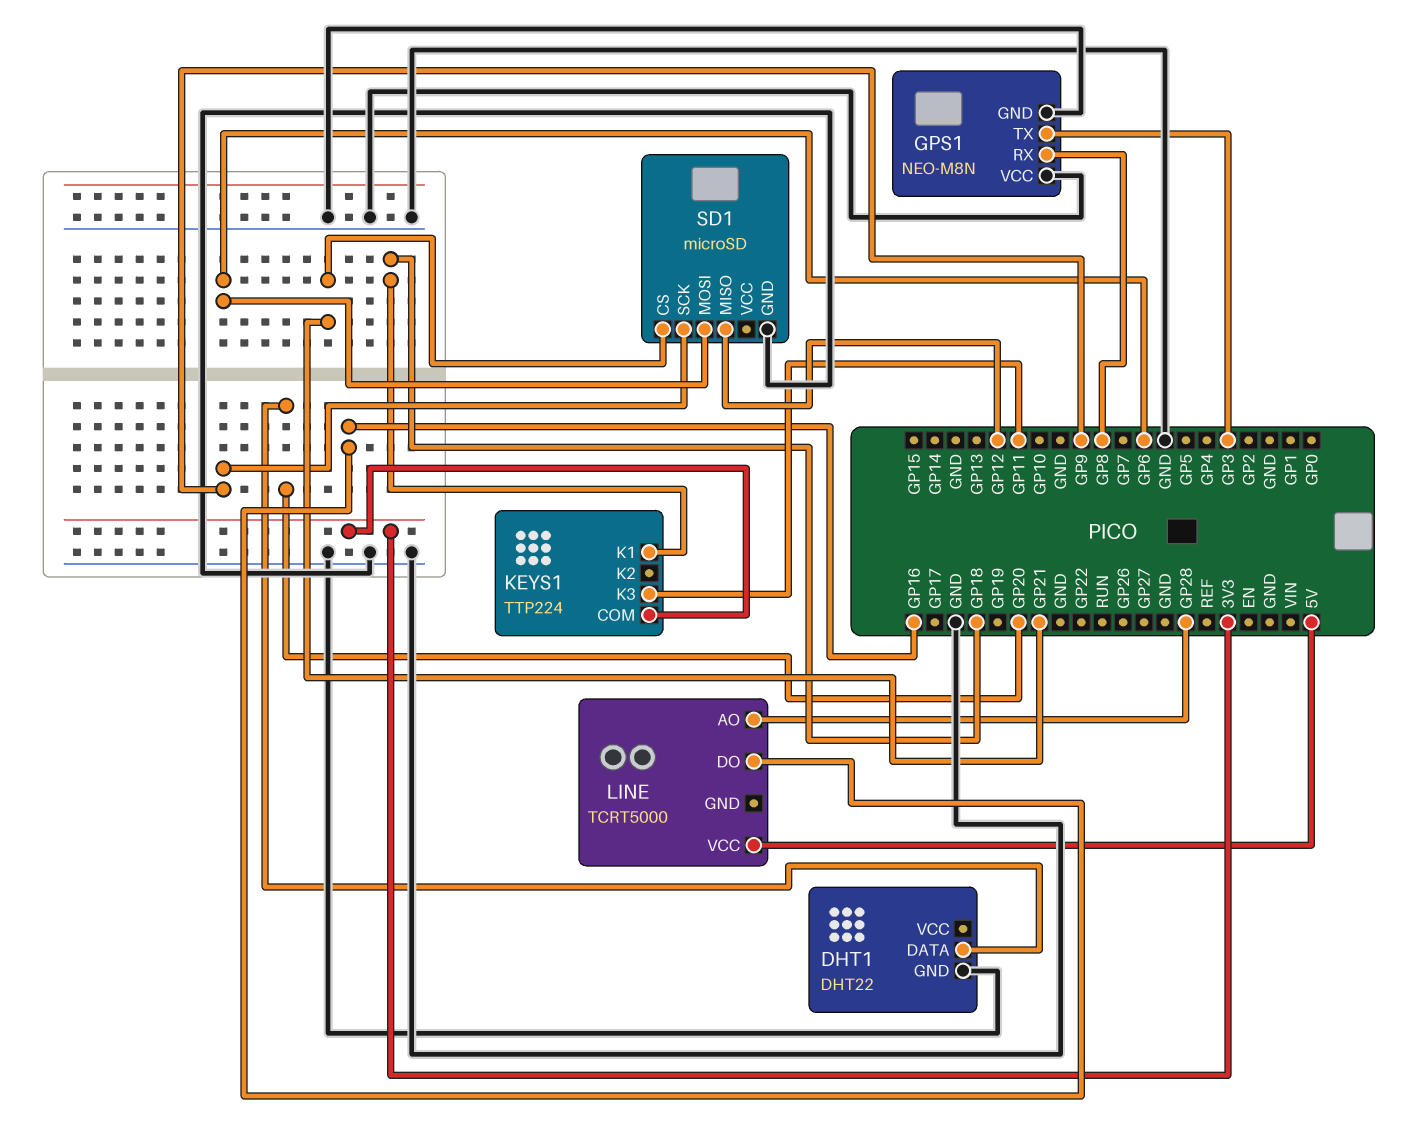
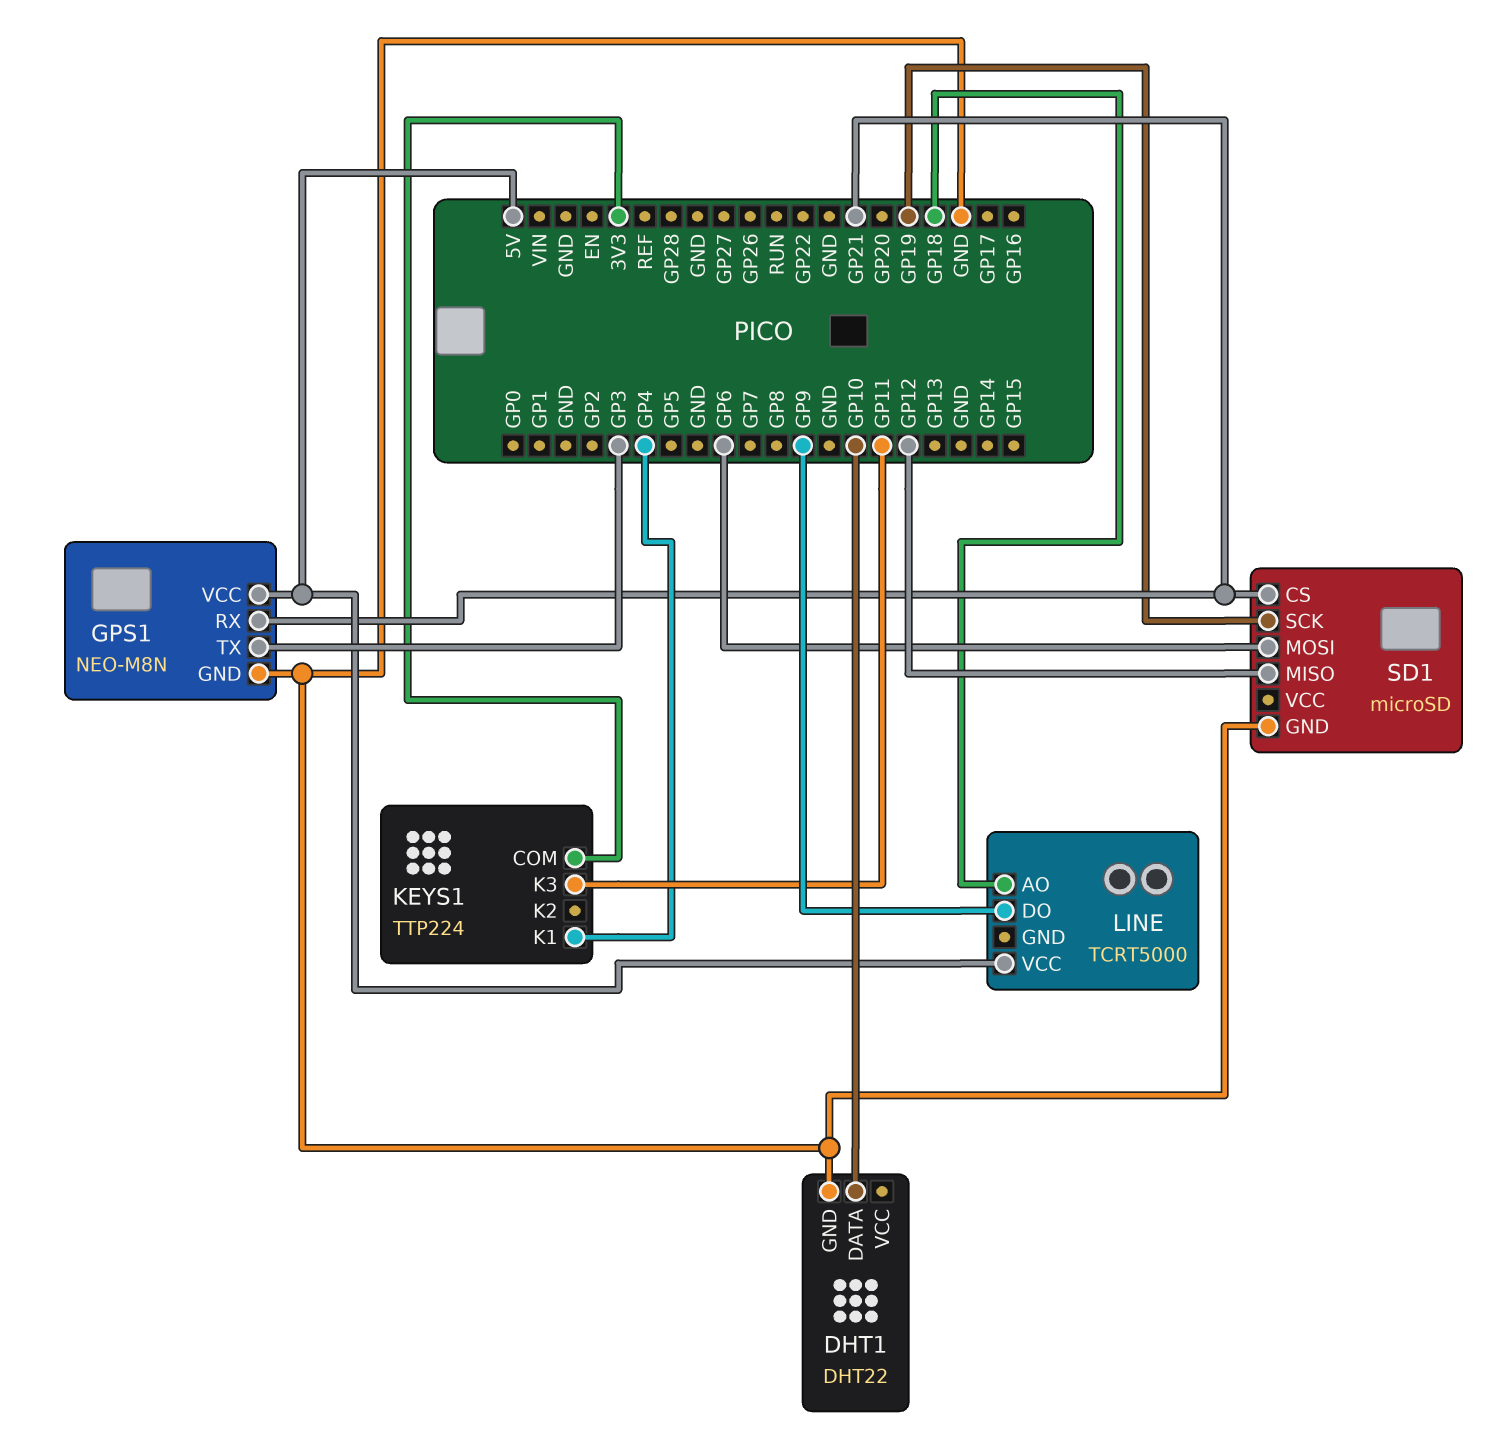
DHT1 pin DATA: GP20 -> GP10
GPS1 pin RX: GP8 -> GP21
GPS1 pin VCC: GND -> 5V
KEYS1 pin K1: GP18 -> GP4
LINE pin AO: GP28 -> GP18
LINE pin DO: GP16 -> GP9
SD1 pin SCK: GP9 -> GP19

